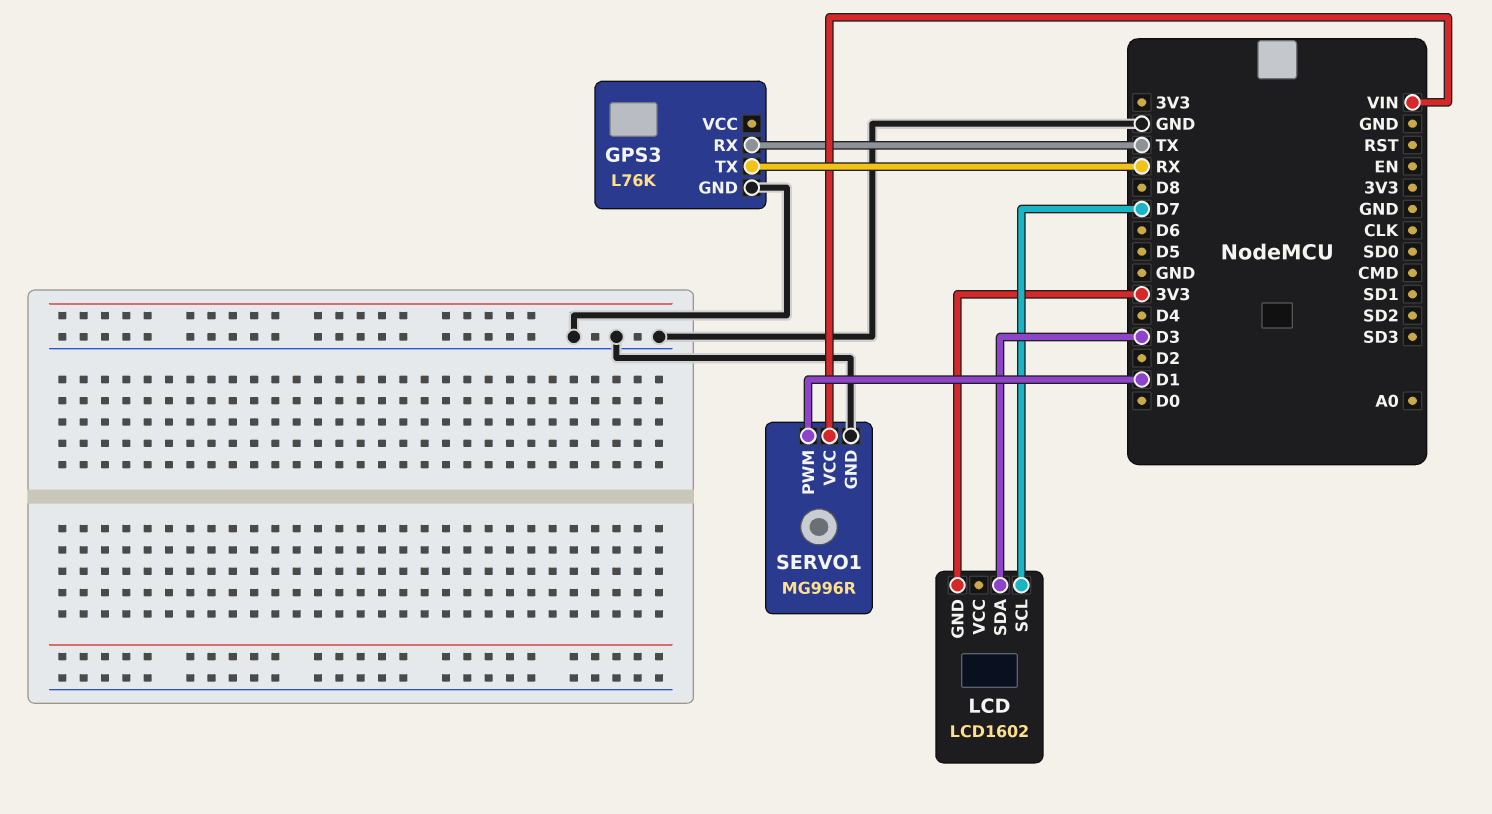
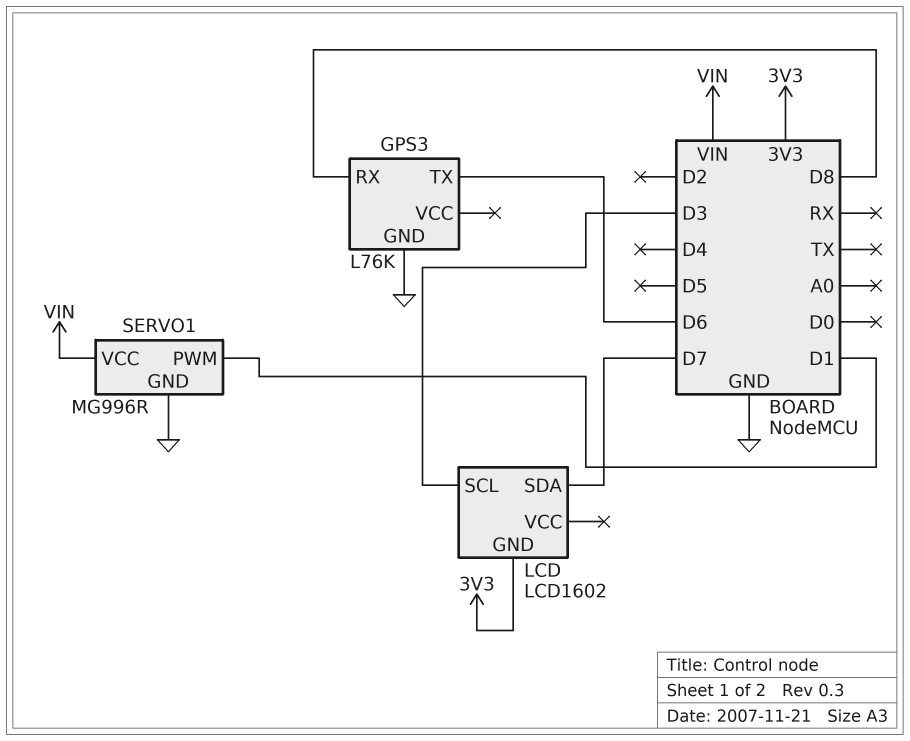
GPS3 pin RX: TX -> D8
GPS3 pin TX: RX -> D6
LCD pin SCL: D7 -> D3
LCD pin SDA: D3 -> D7

